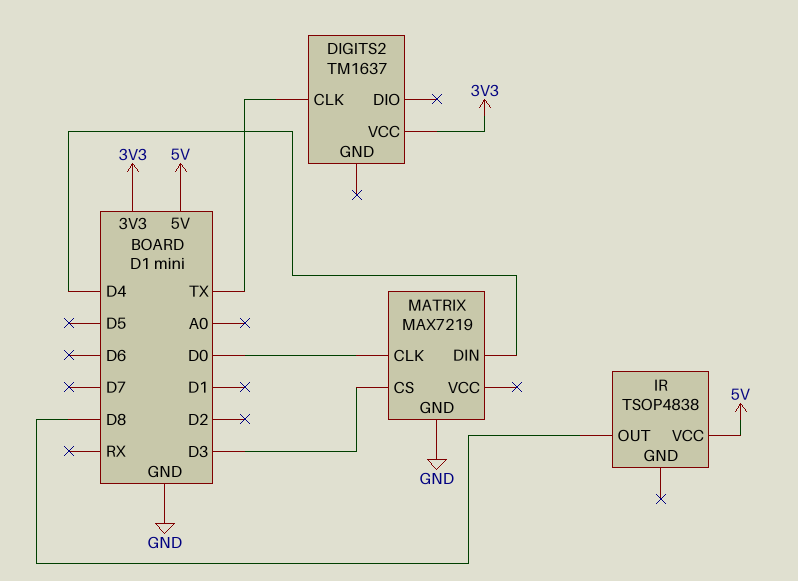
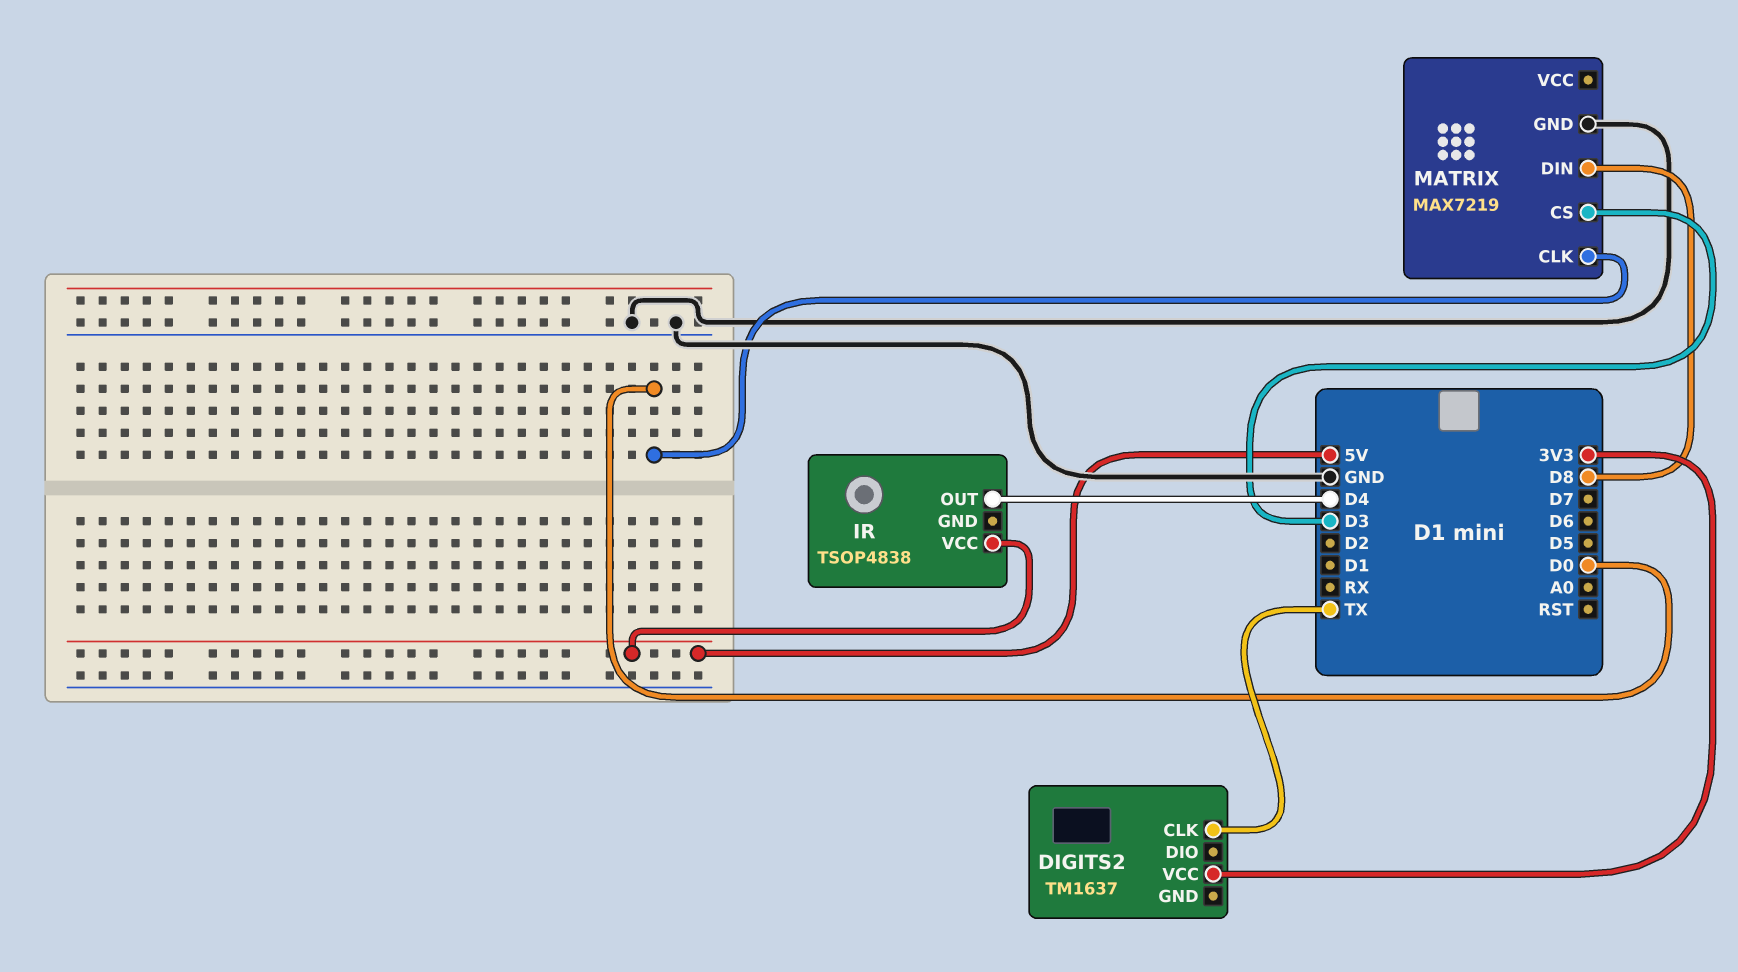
IR pin OUT: D8 -> D4
MATRIX pin DIN: D4 -> D8

